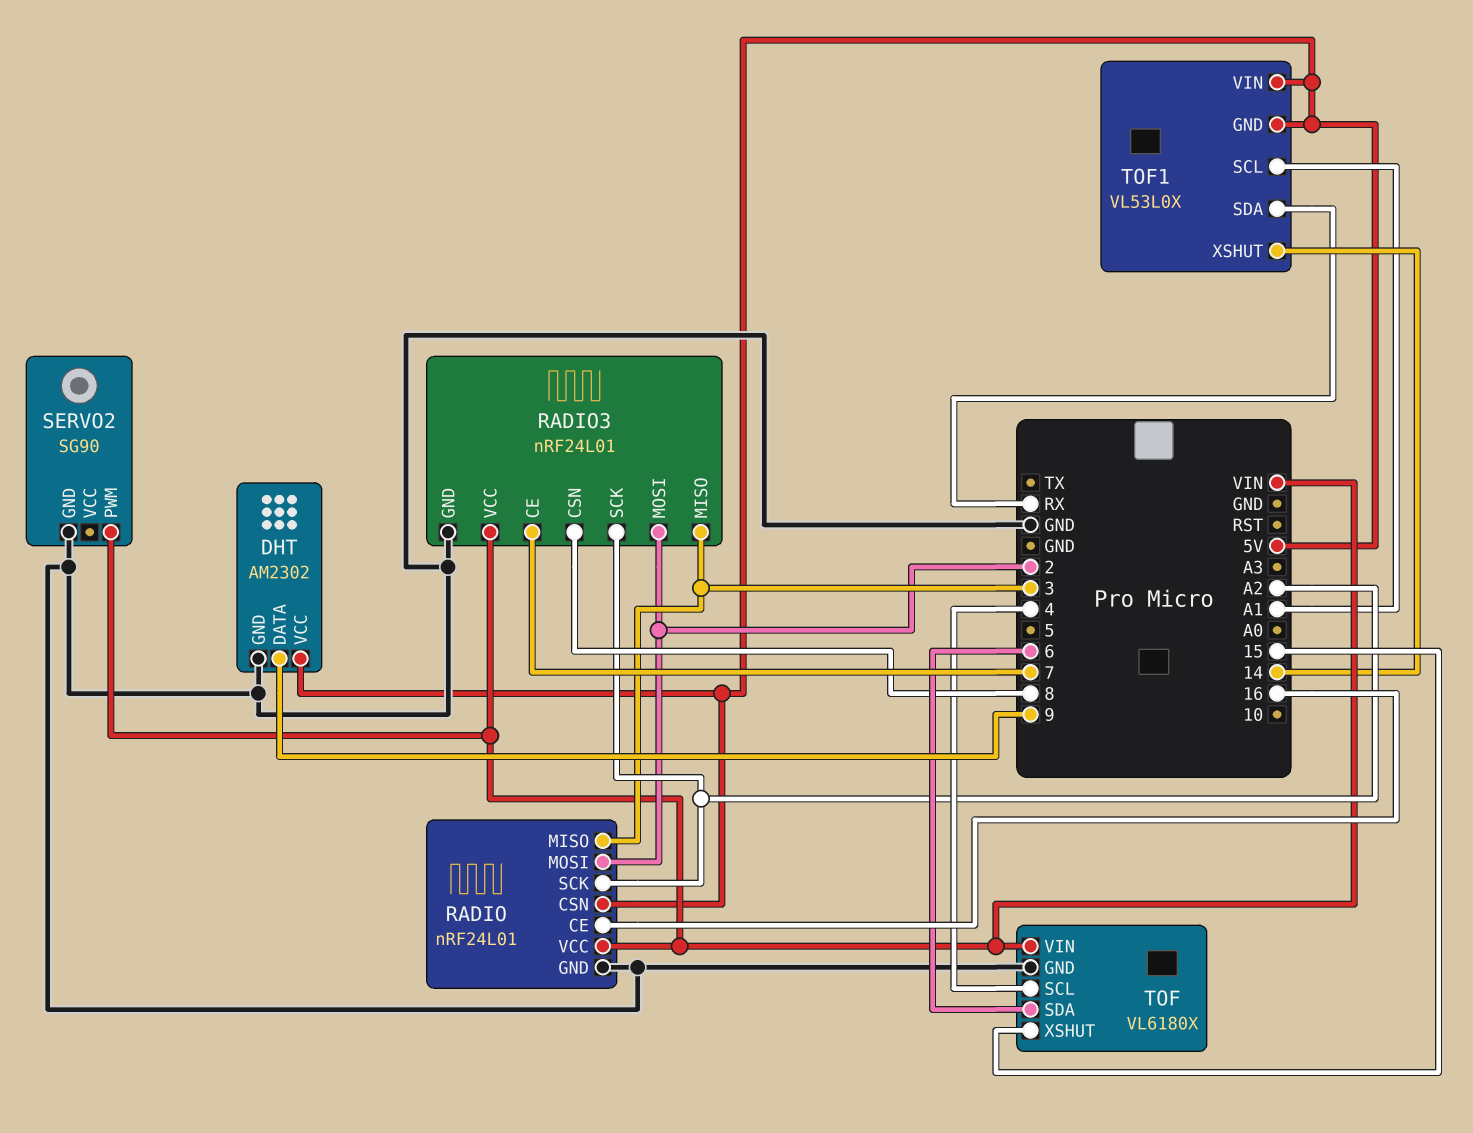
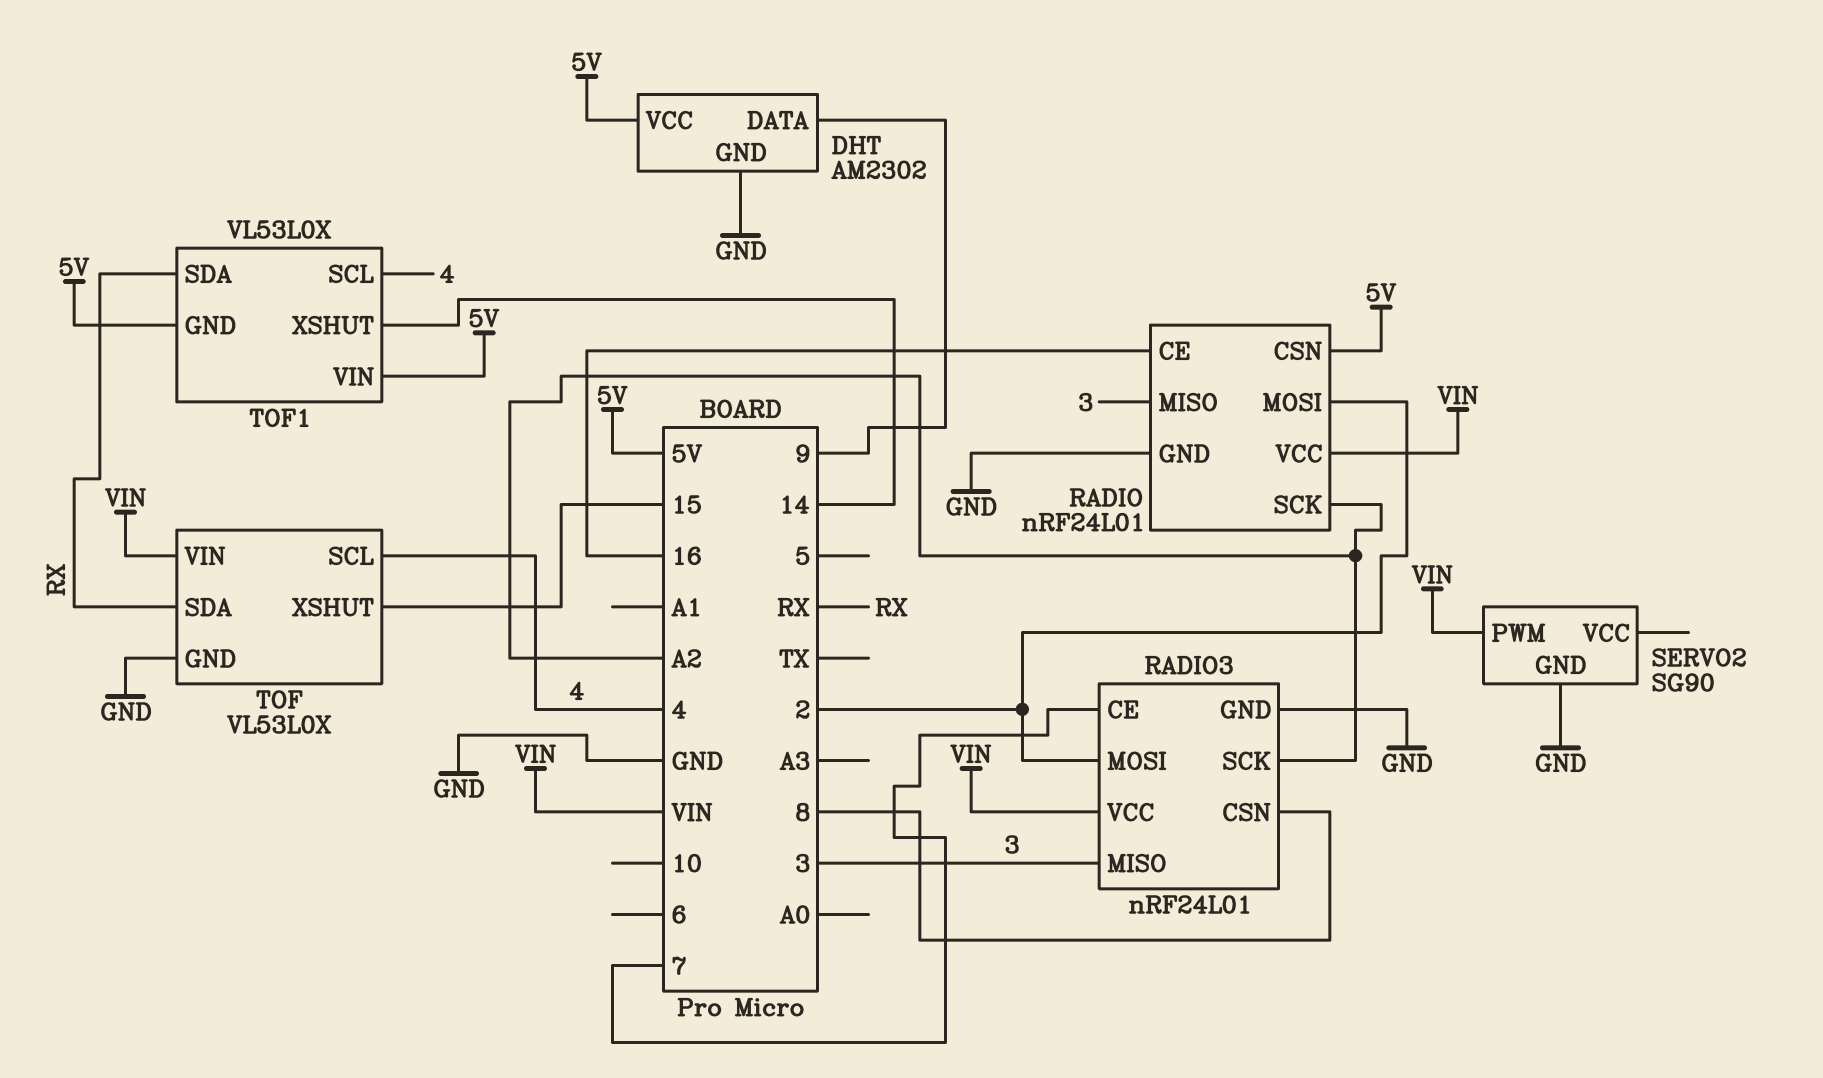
TOF: VL6180X -> VL53L0X
TOF pin SDA: 6 -> RX
TOF1 pin SCL: A1 -> 4

